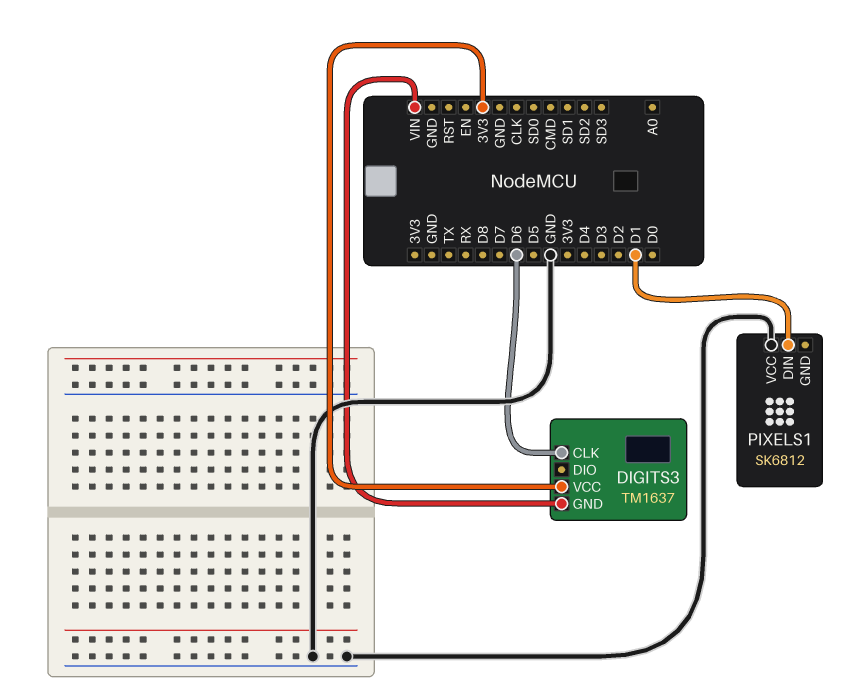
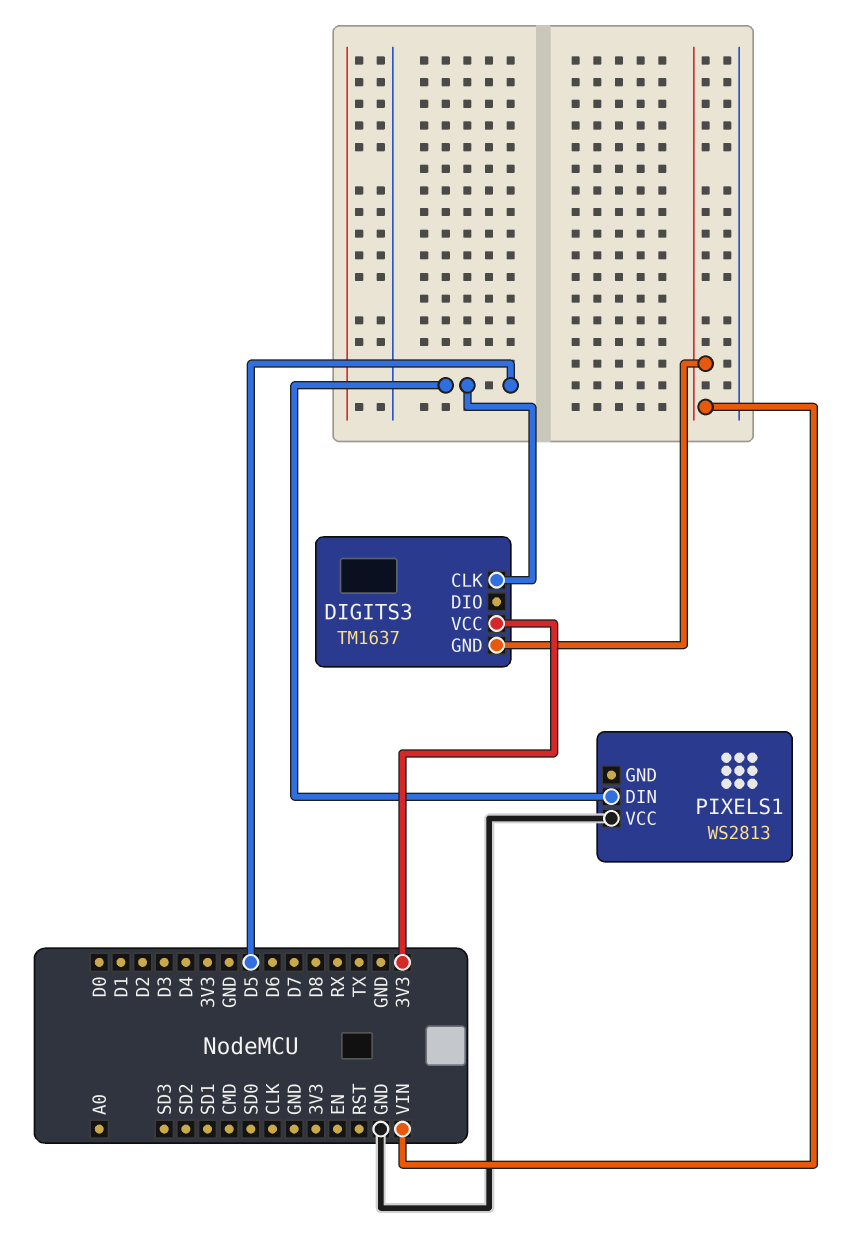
DIGITS3 pin CLK: D6 -> D5
PIXELS1: SK6812 -> WS2813
PIXELS1 pin DIN: D1 -> D5

